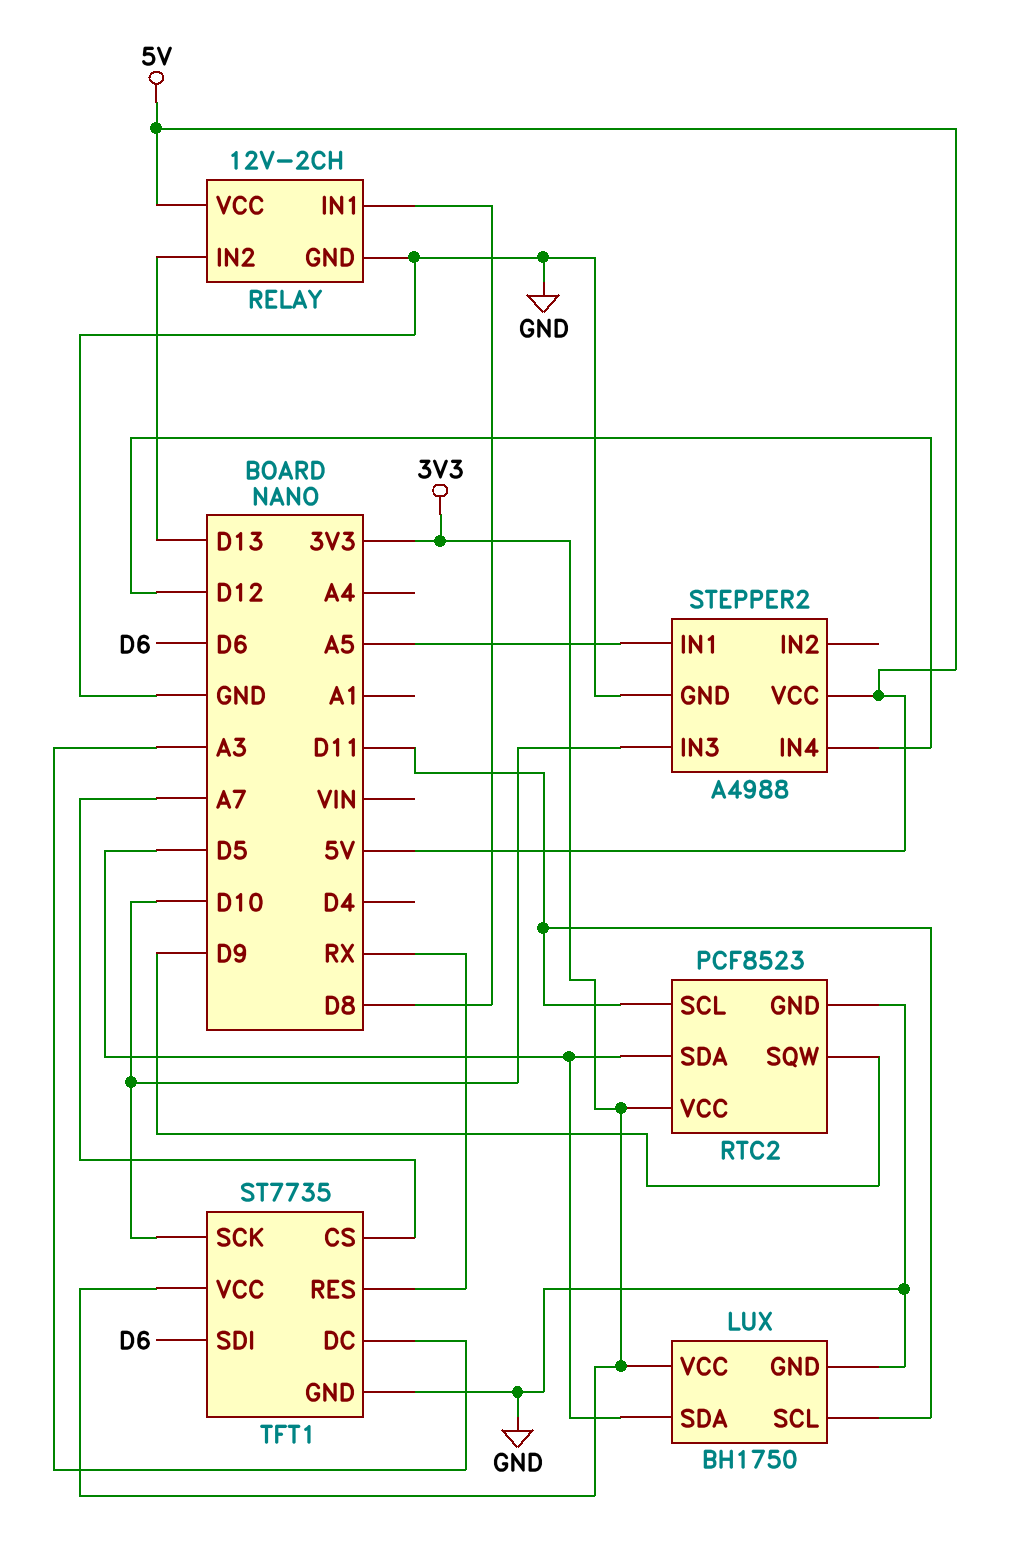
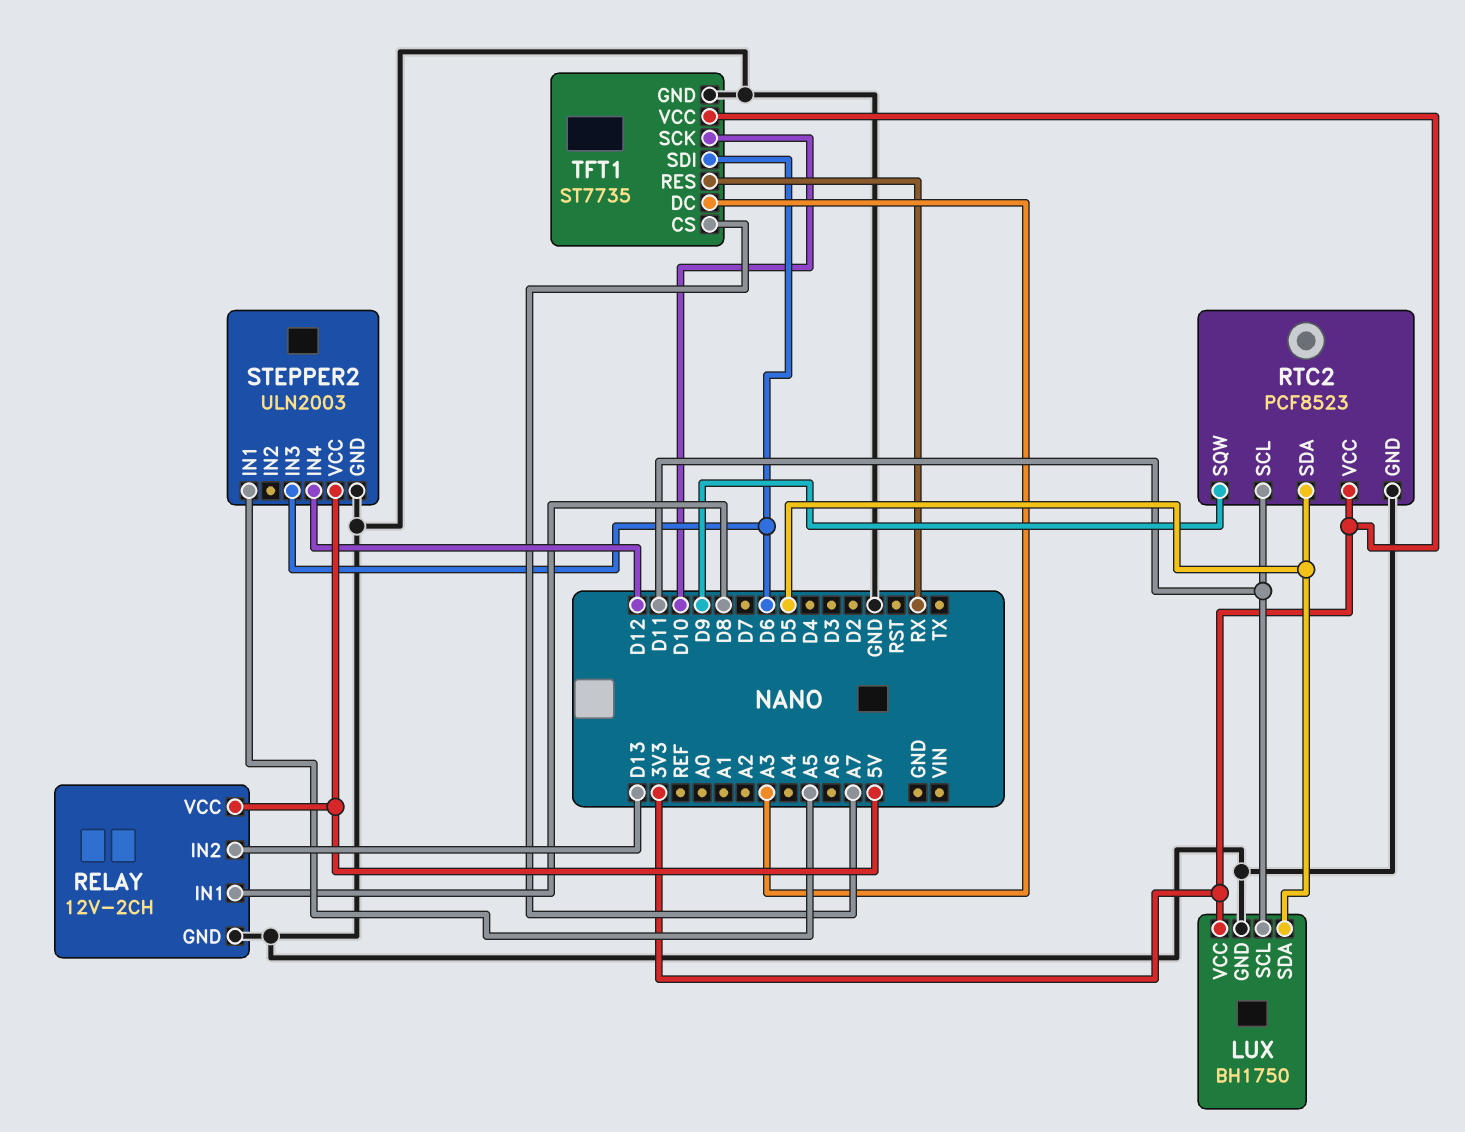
STEPPER2: A4988 -> ULN2003
STEPPER2 pin IN3: D10 -> D6

